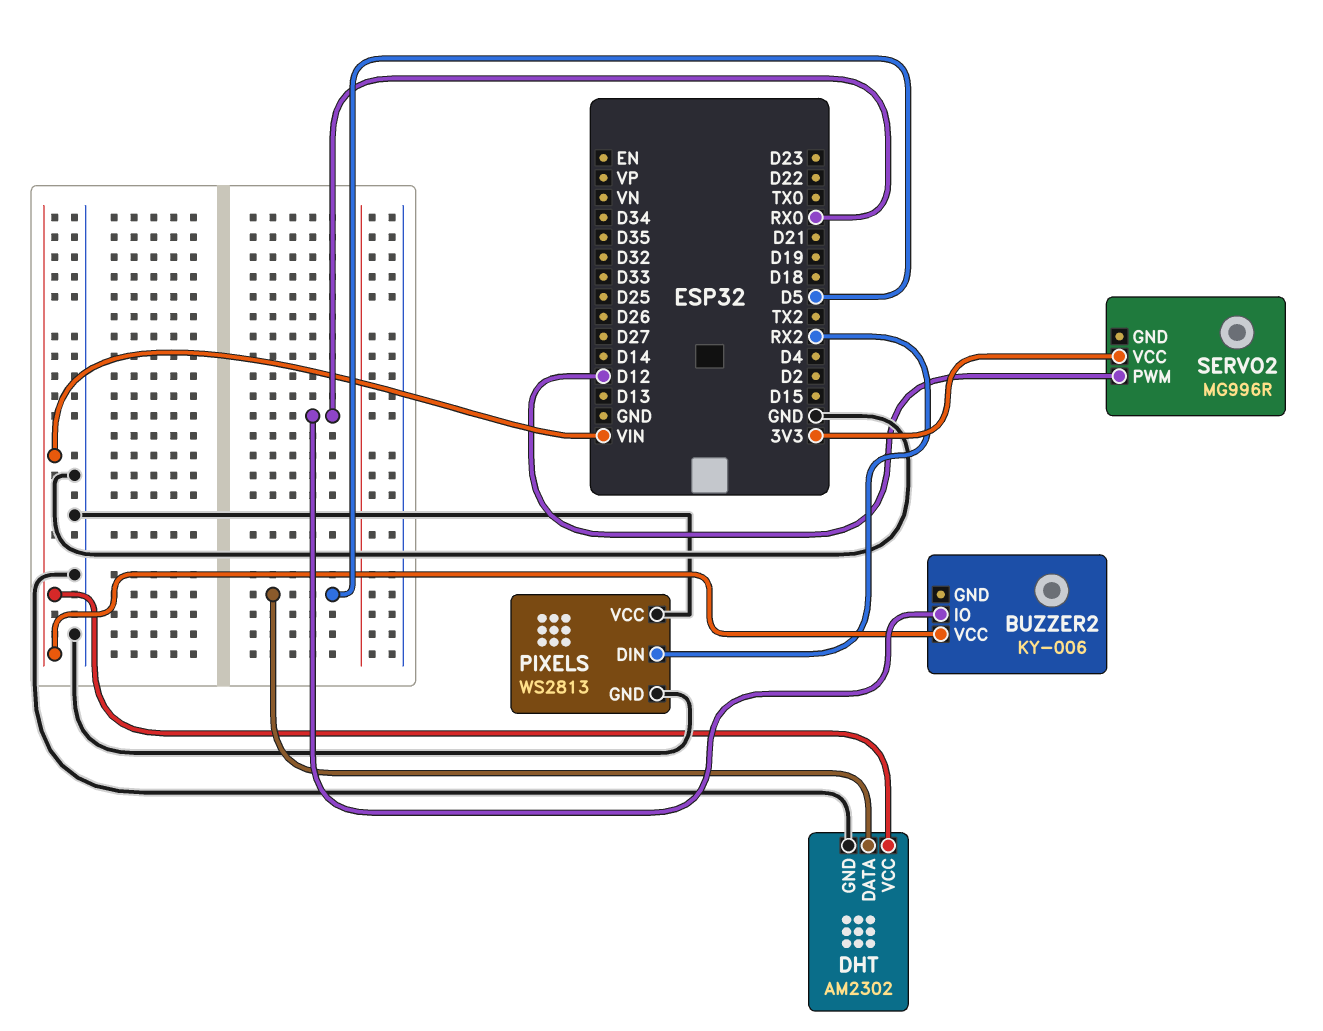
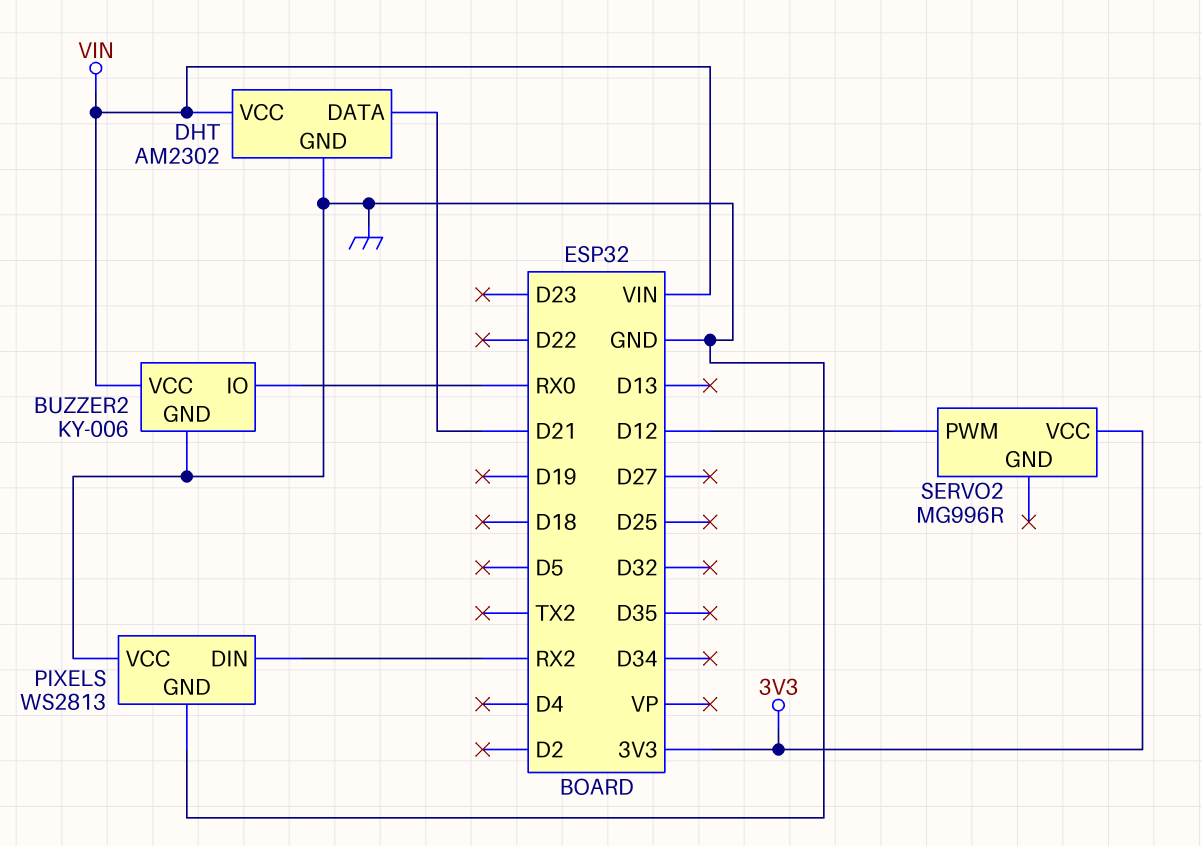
BUZZER2 pin GND: none -> GND
DHT pin DATA: D5 -> D21

